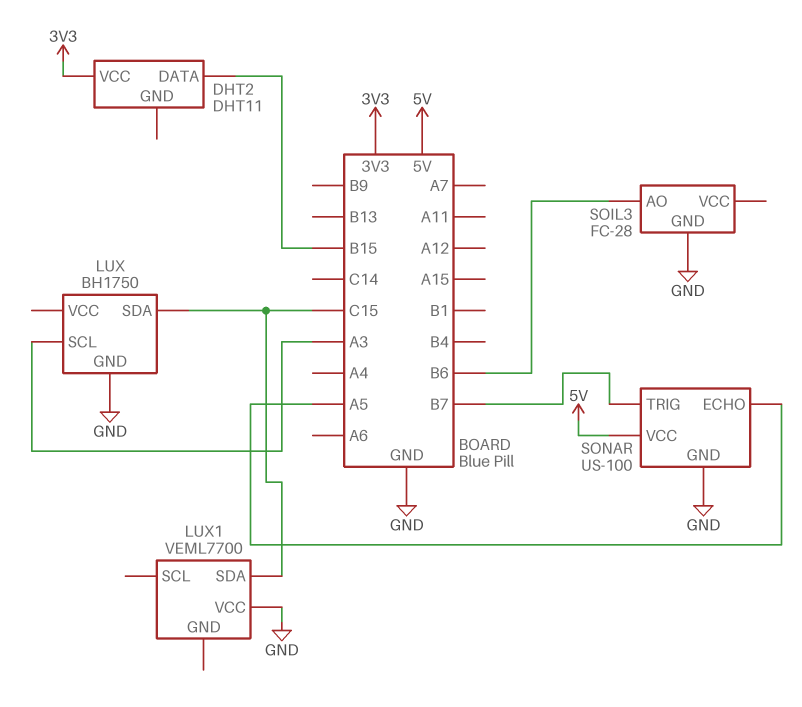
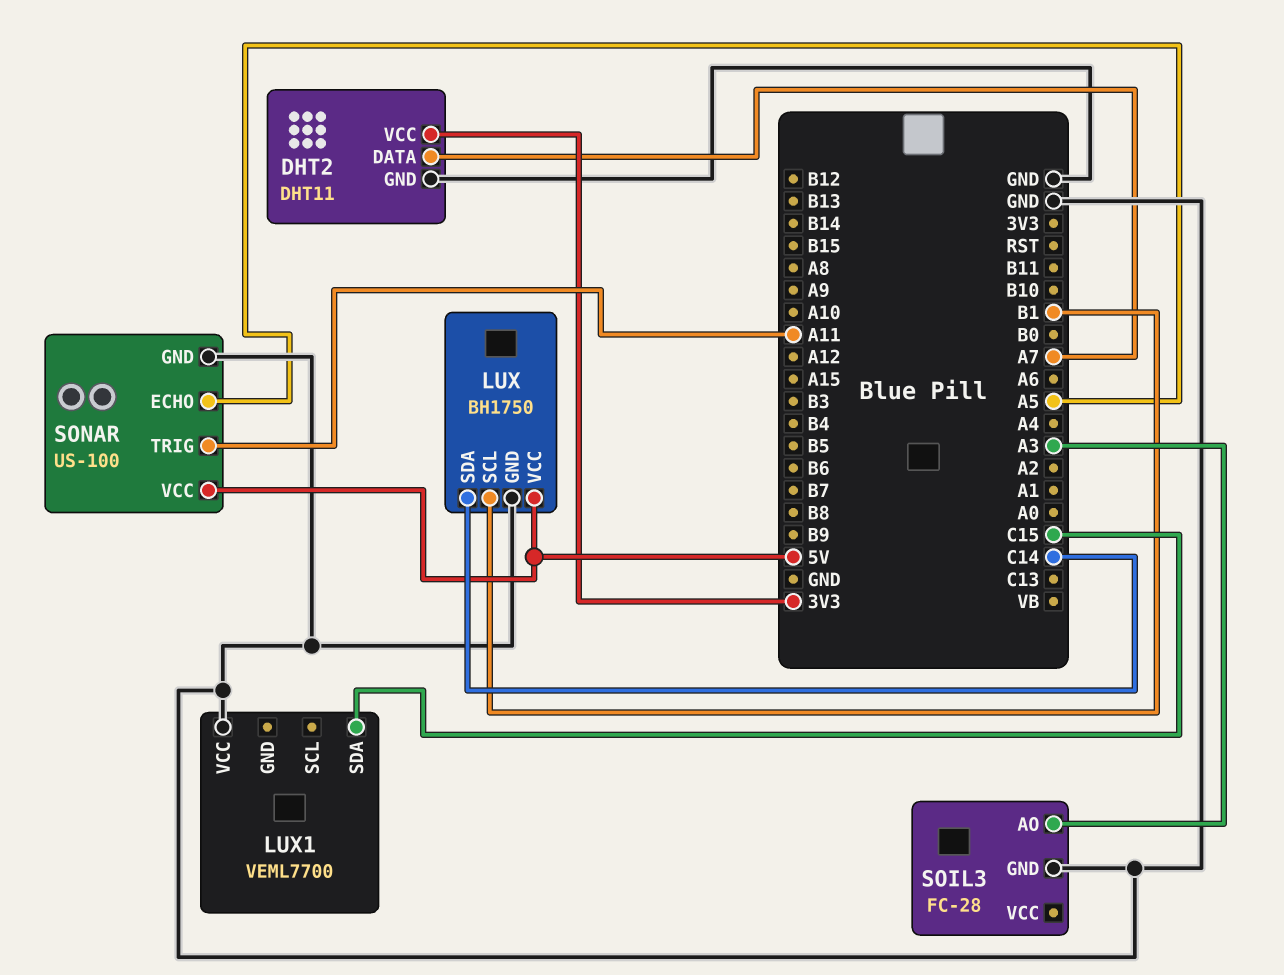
DHT2 pin DATA: B15 -> A7
DHT2 pin GND: none -> GND
LUX pin SCL: A3 -> B1
LUX pin SDA: C15 -> C14
LUX pin VCC: none -> 5V
SOIL3 pin AO: B6 -> A3
SONAR pin TRIG: B7 -> A11

